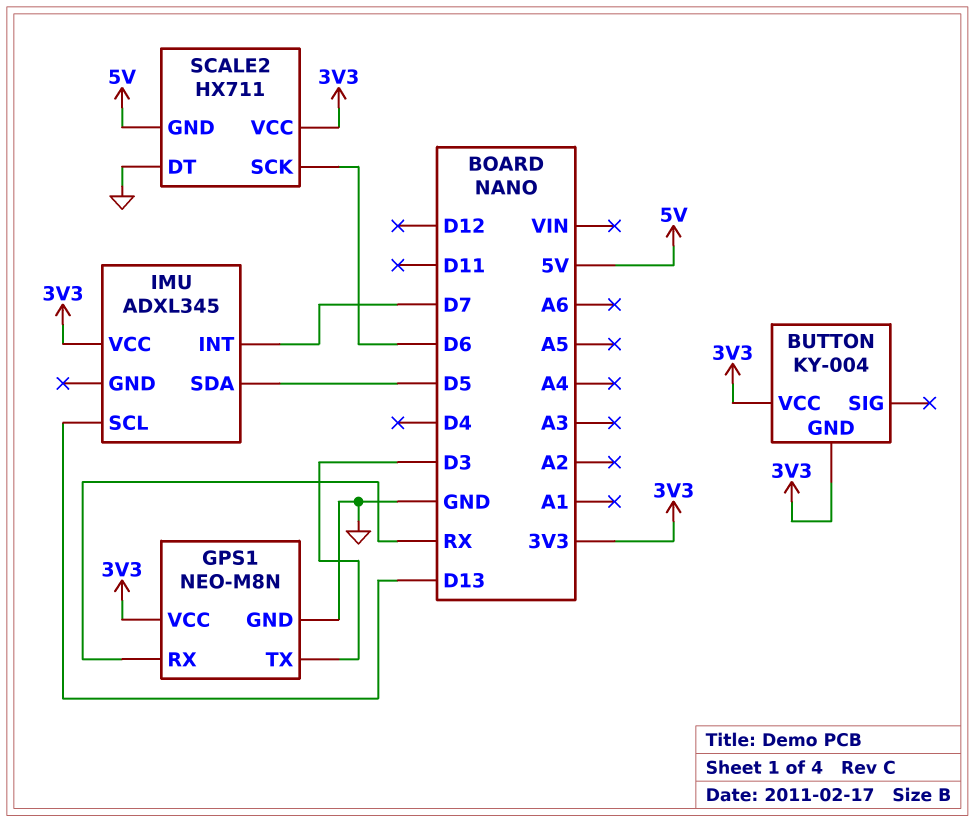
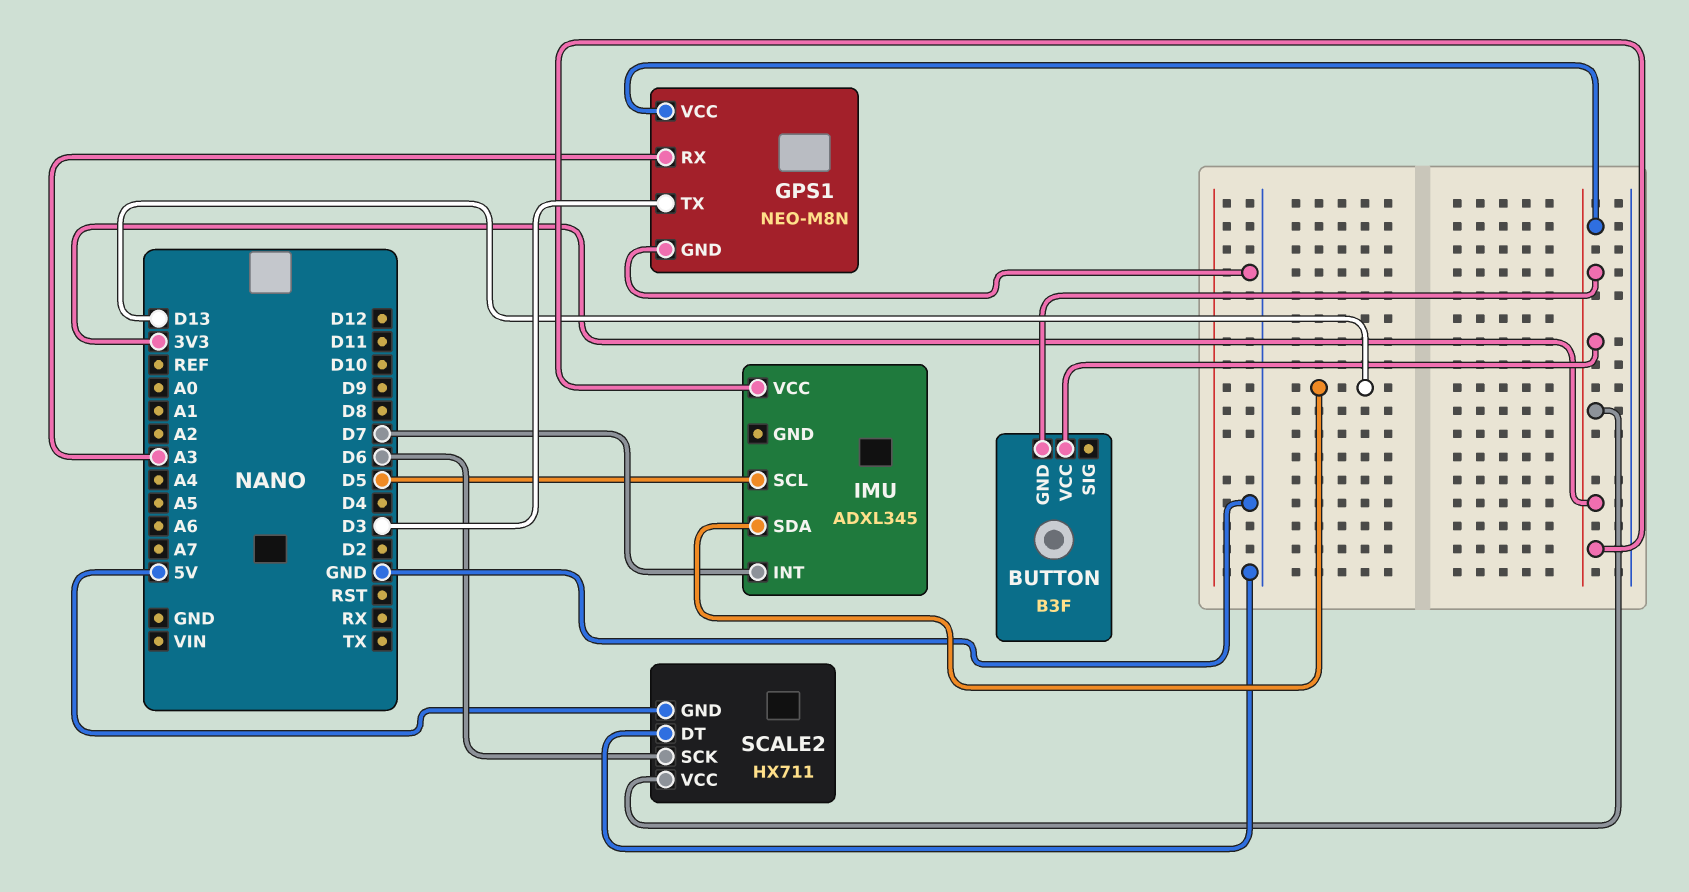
BUTTON: KY-004 -> B3F
GPS1 pin RX: RX -> A3
IMU pin SCL: D13 -> D5
IMU pin SDA: D5 -> D13

